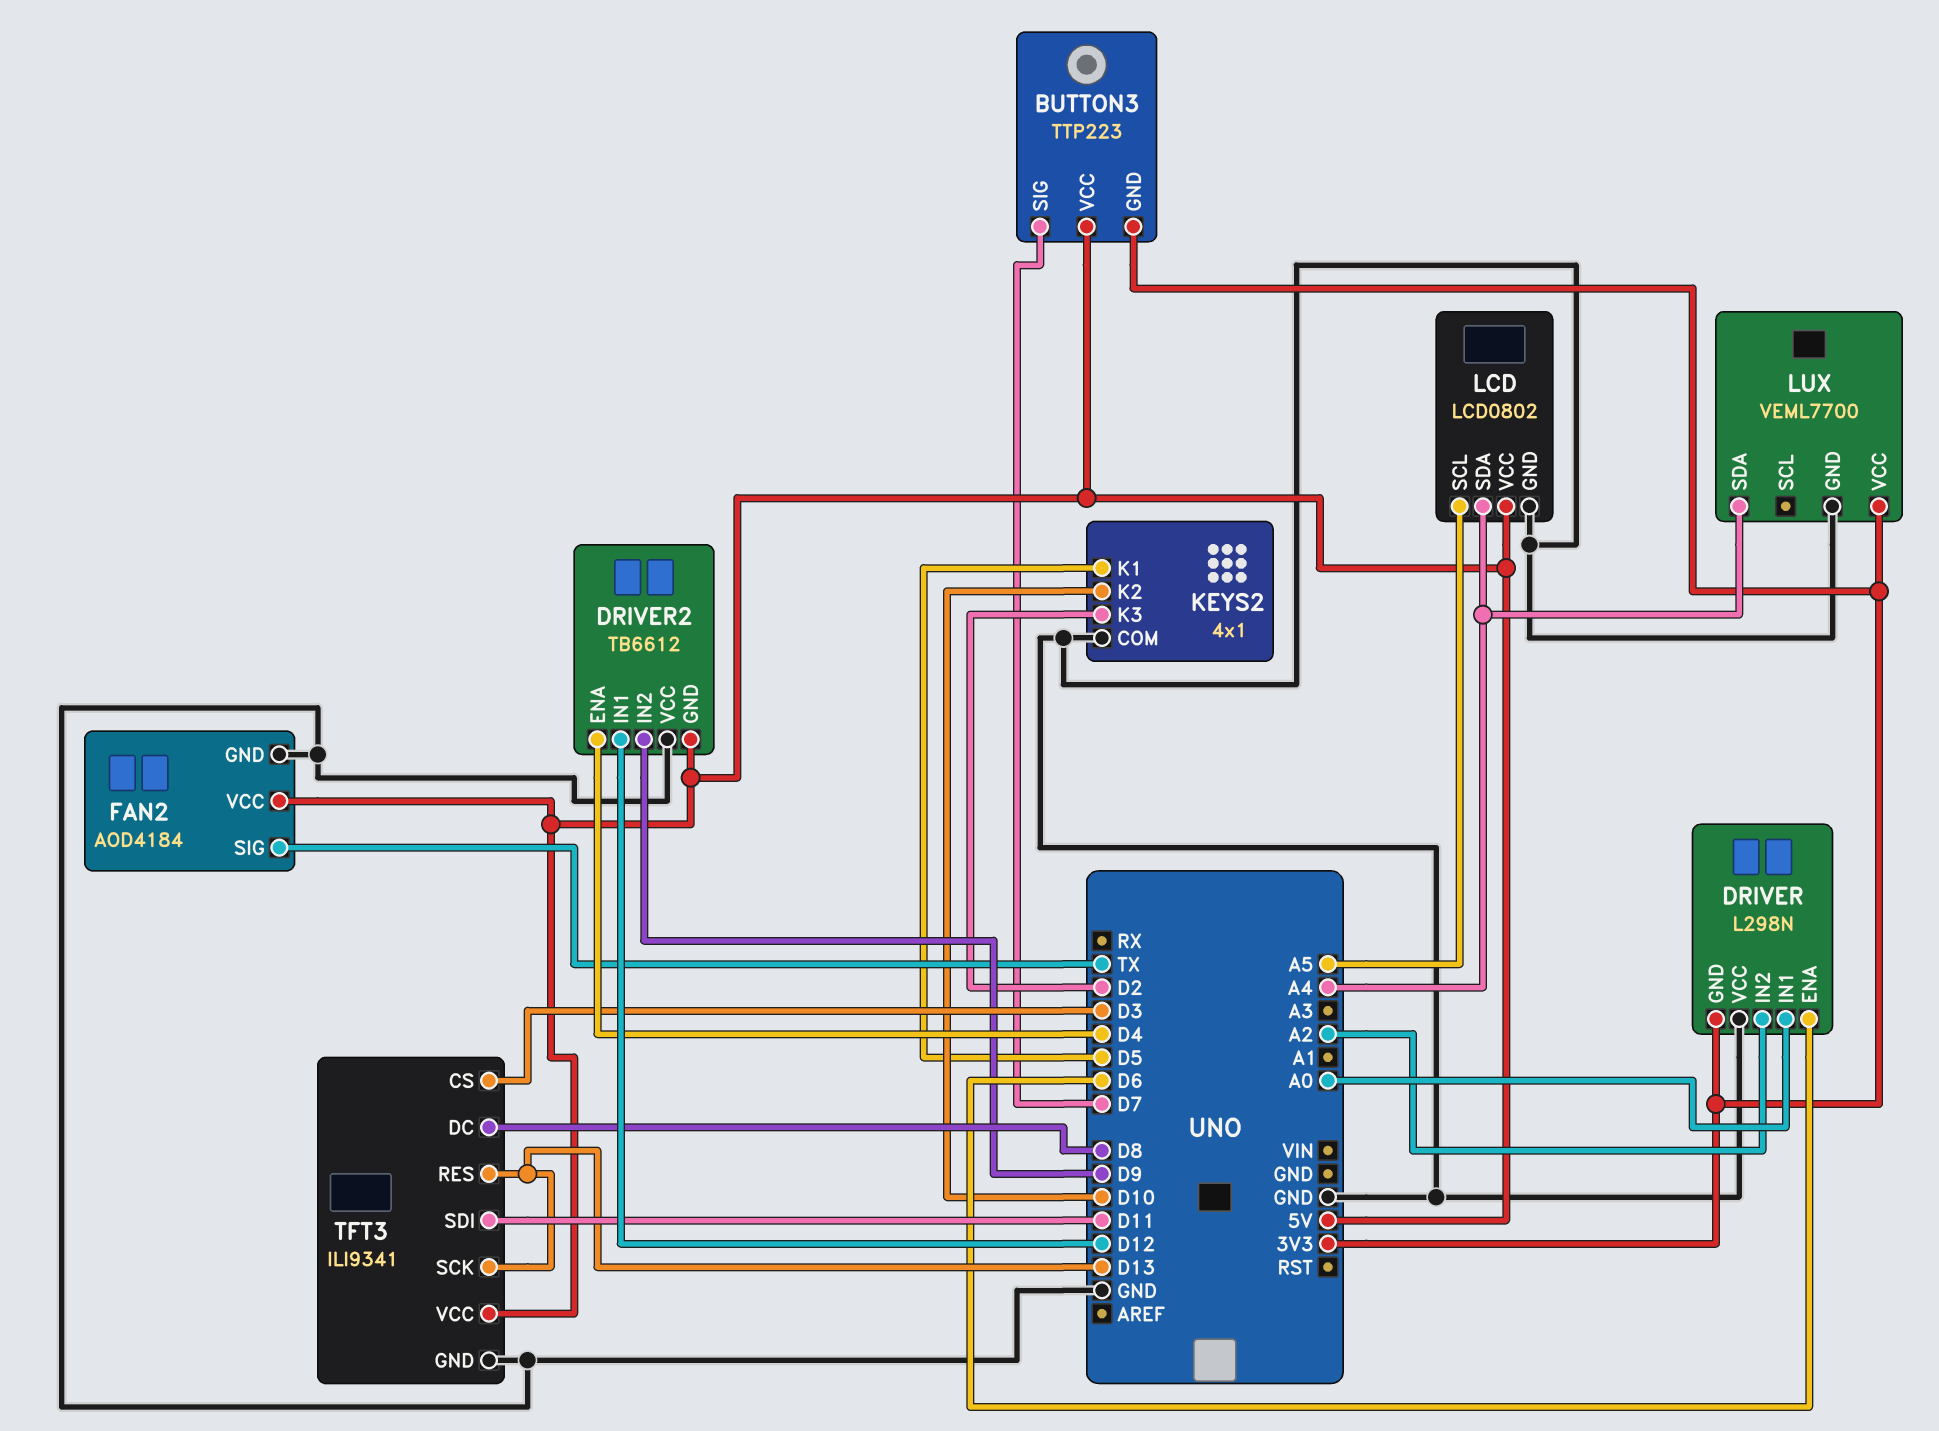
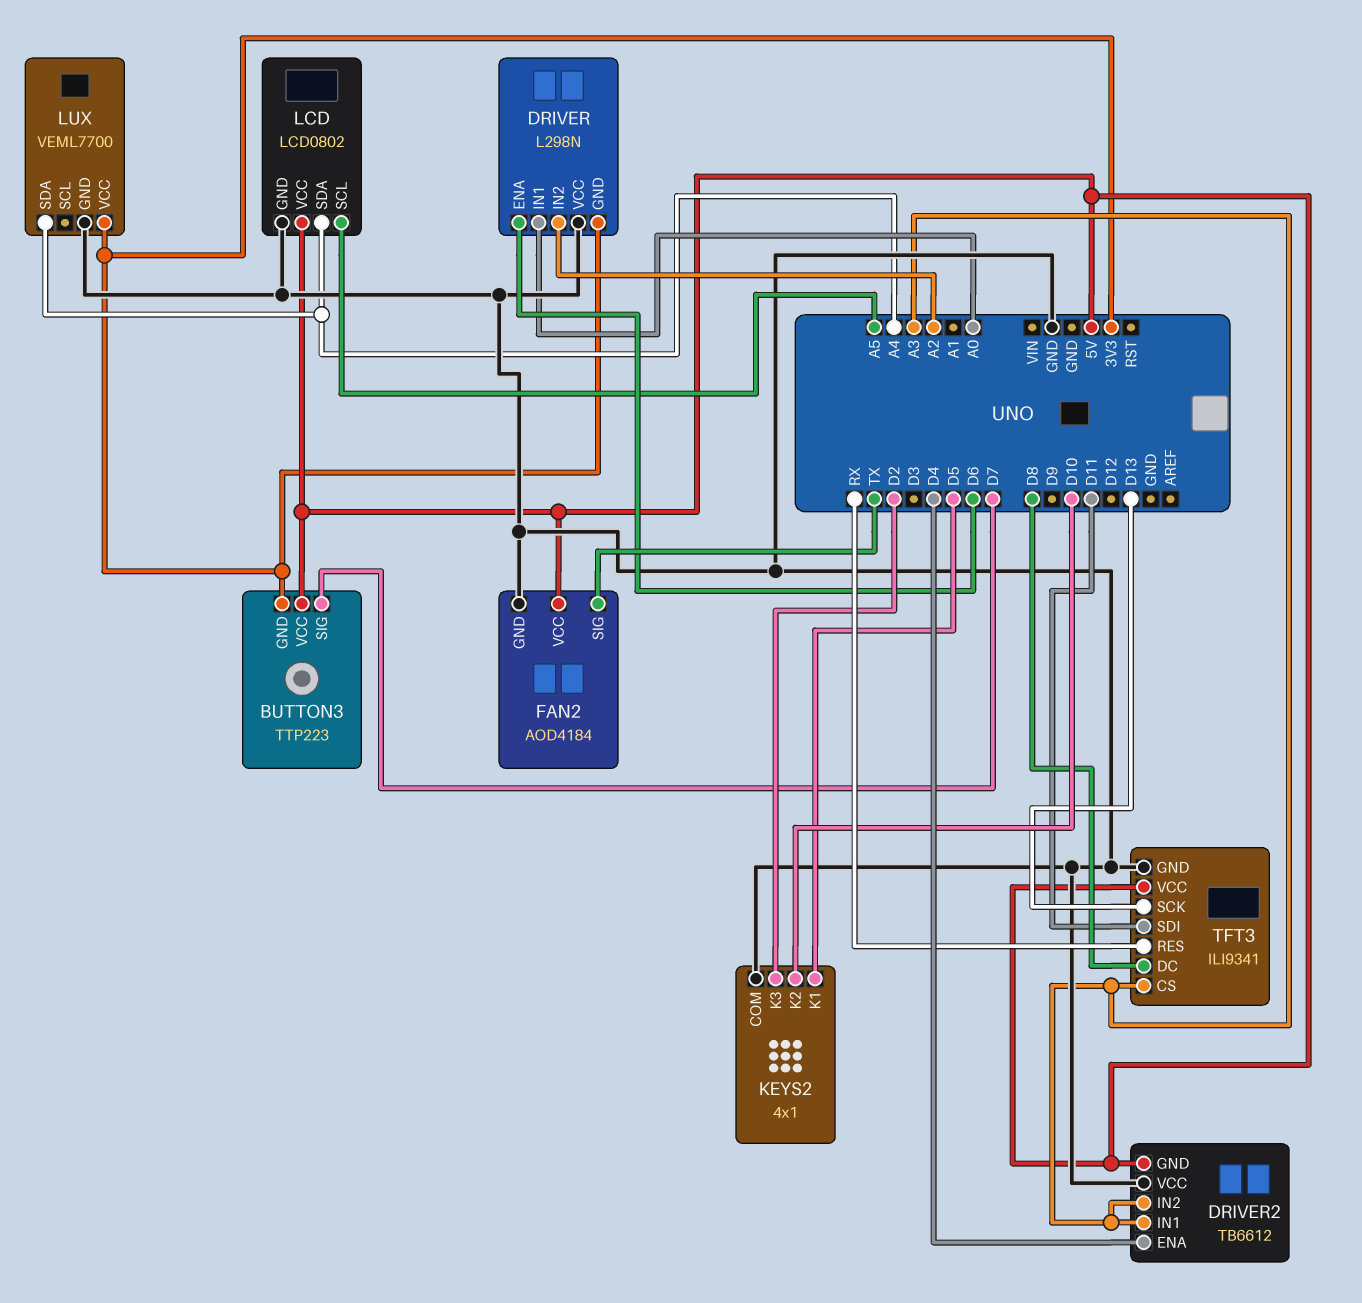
DRIVER2 pin IN1: D12 -> A3
DRIVER2 pin IN2: D9 -> A3
TFT3 pin CS: D3 -> A3
TFT3 pin RES: D13 -> RX

